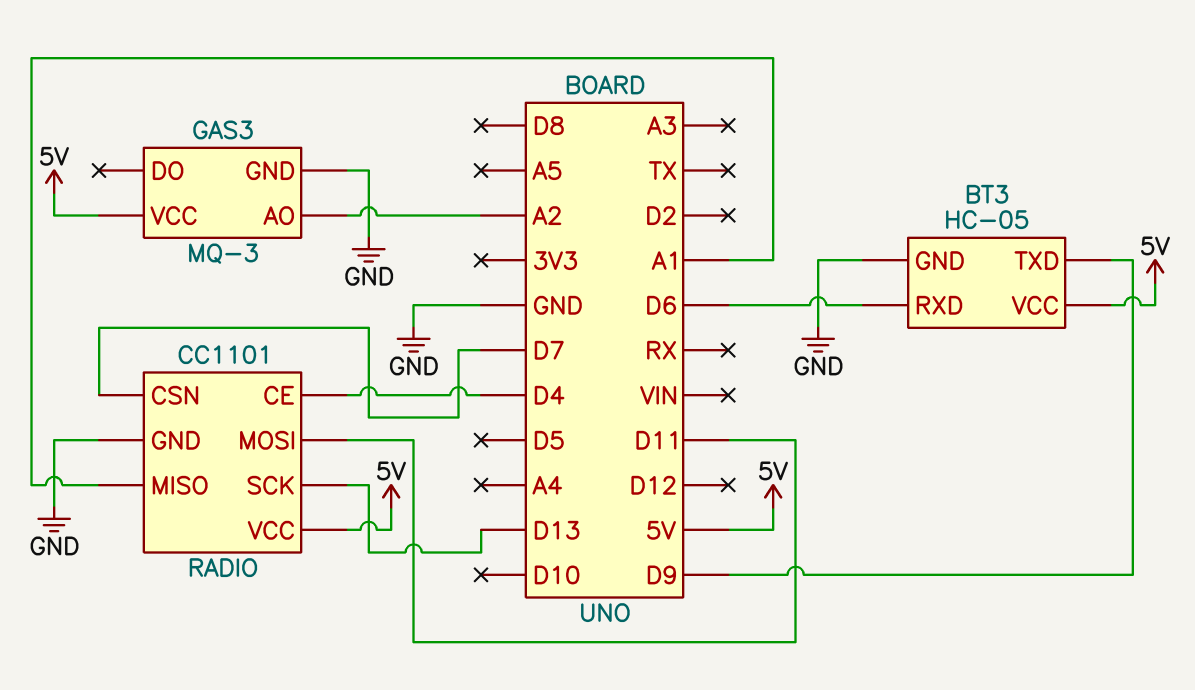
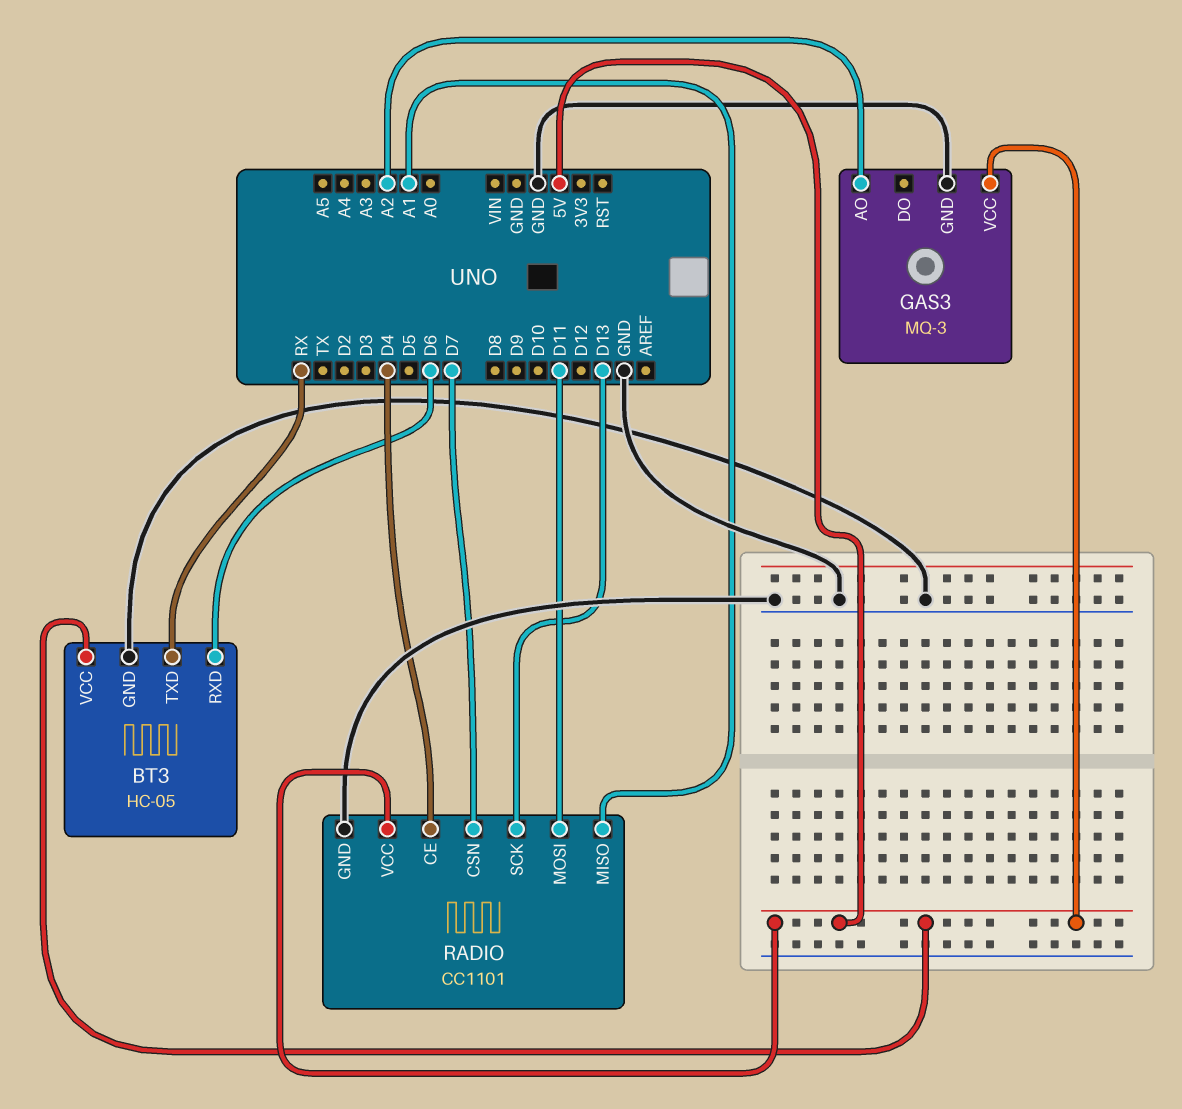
BT3 pin TXD: D9 -> RX

